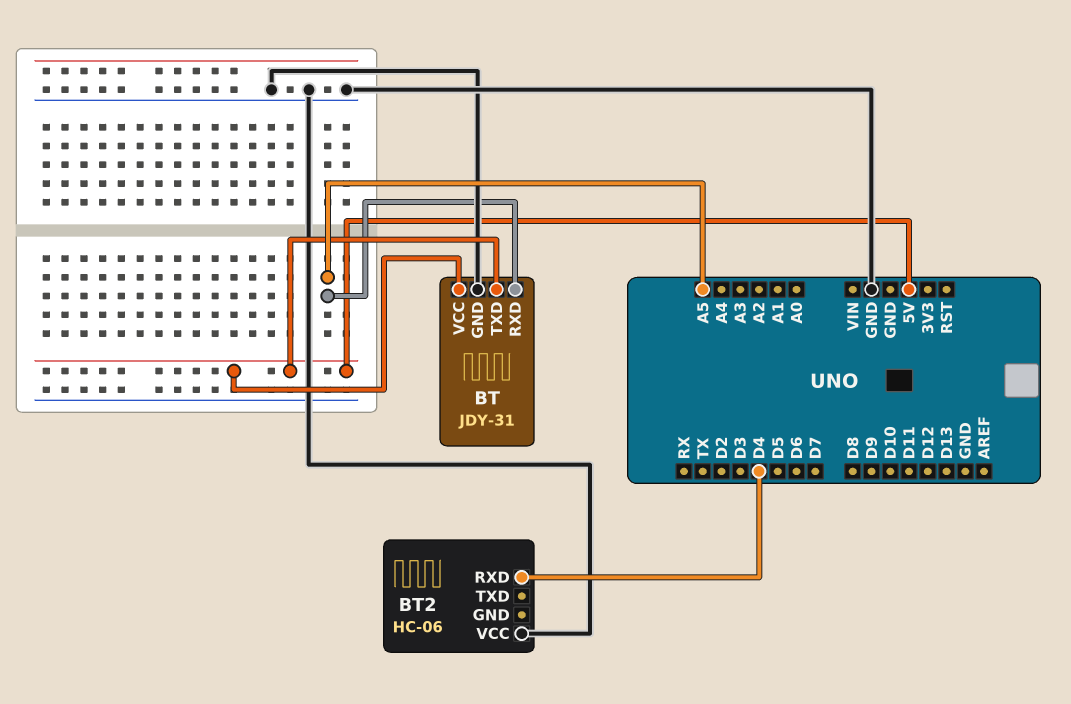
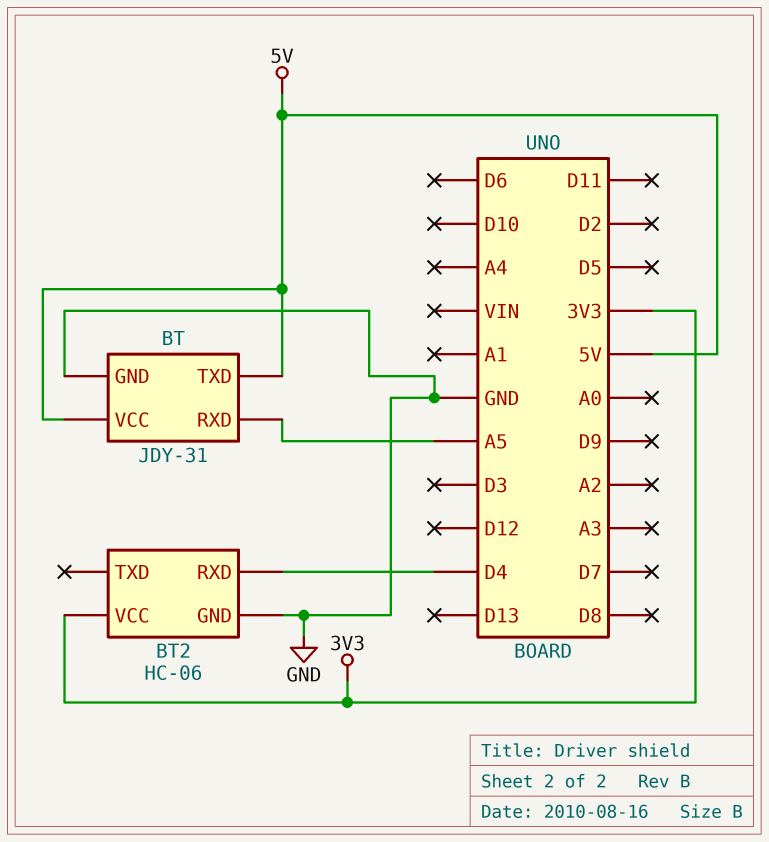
BT2 pin GND: none -> GND
BT2 pin VCC: GND -> 3V3

